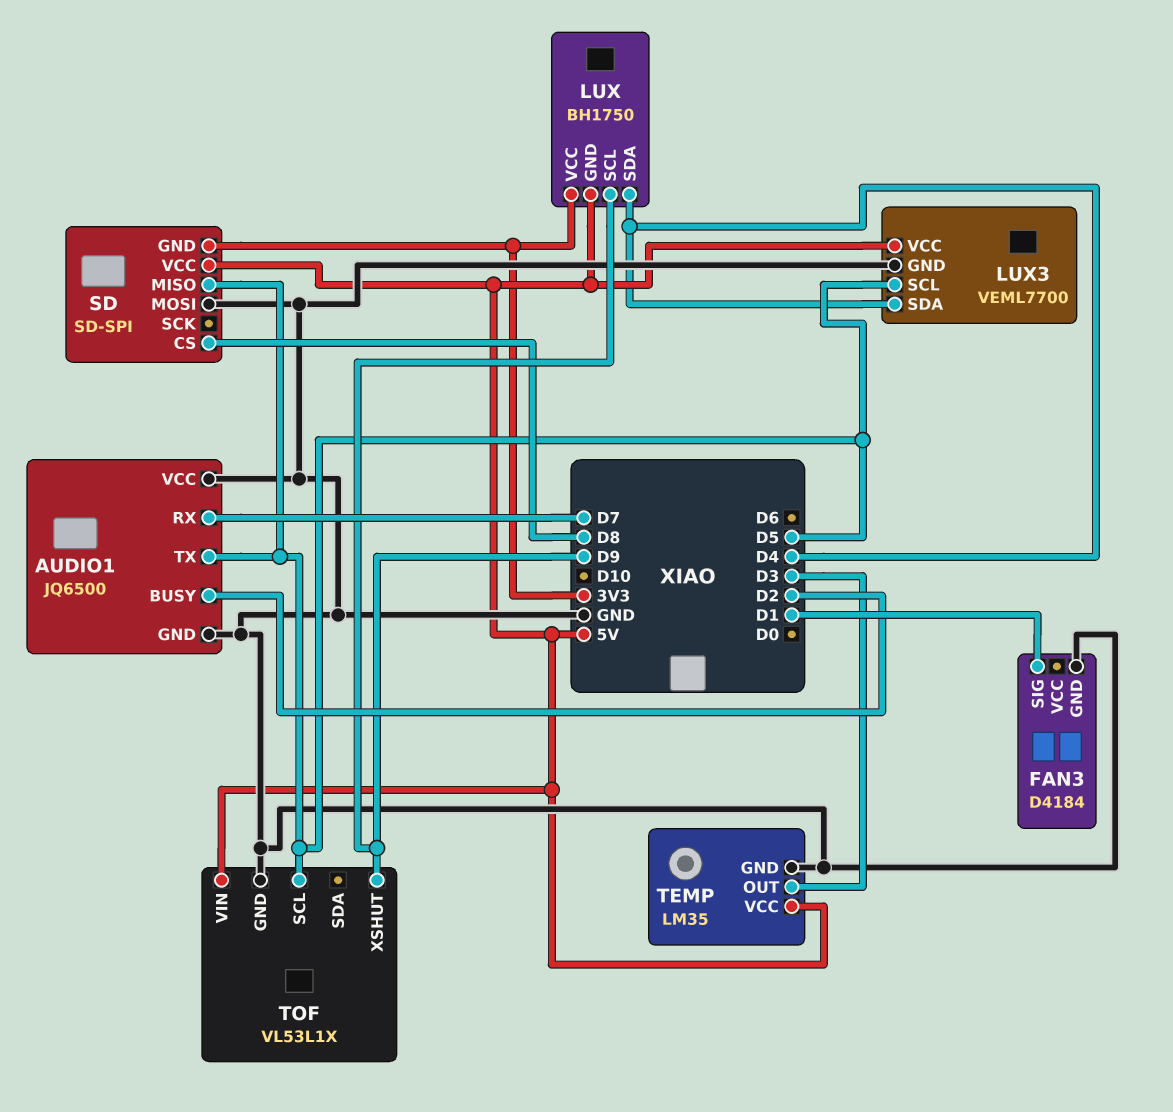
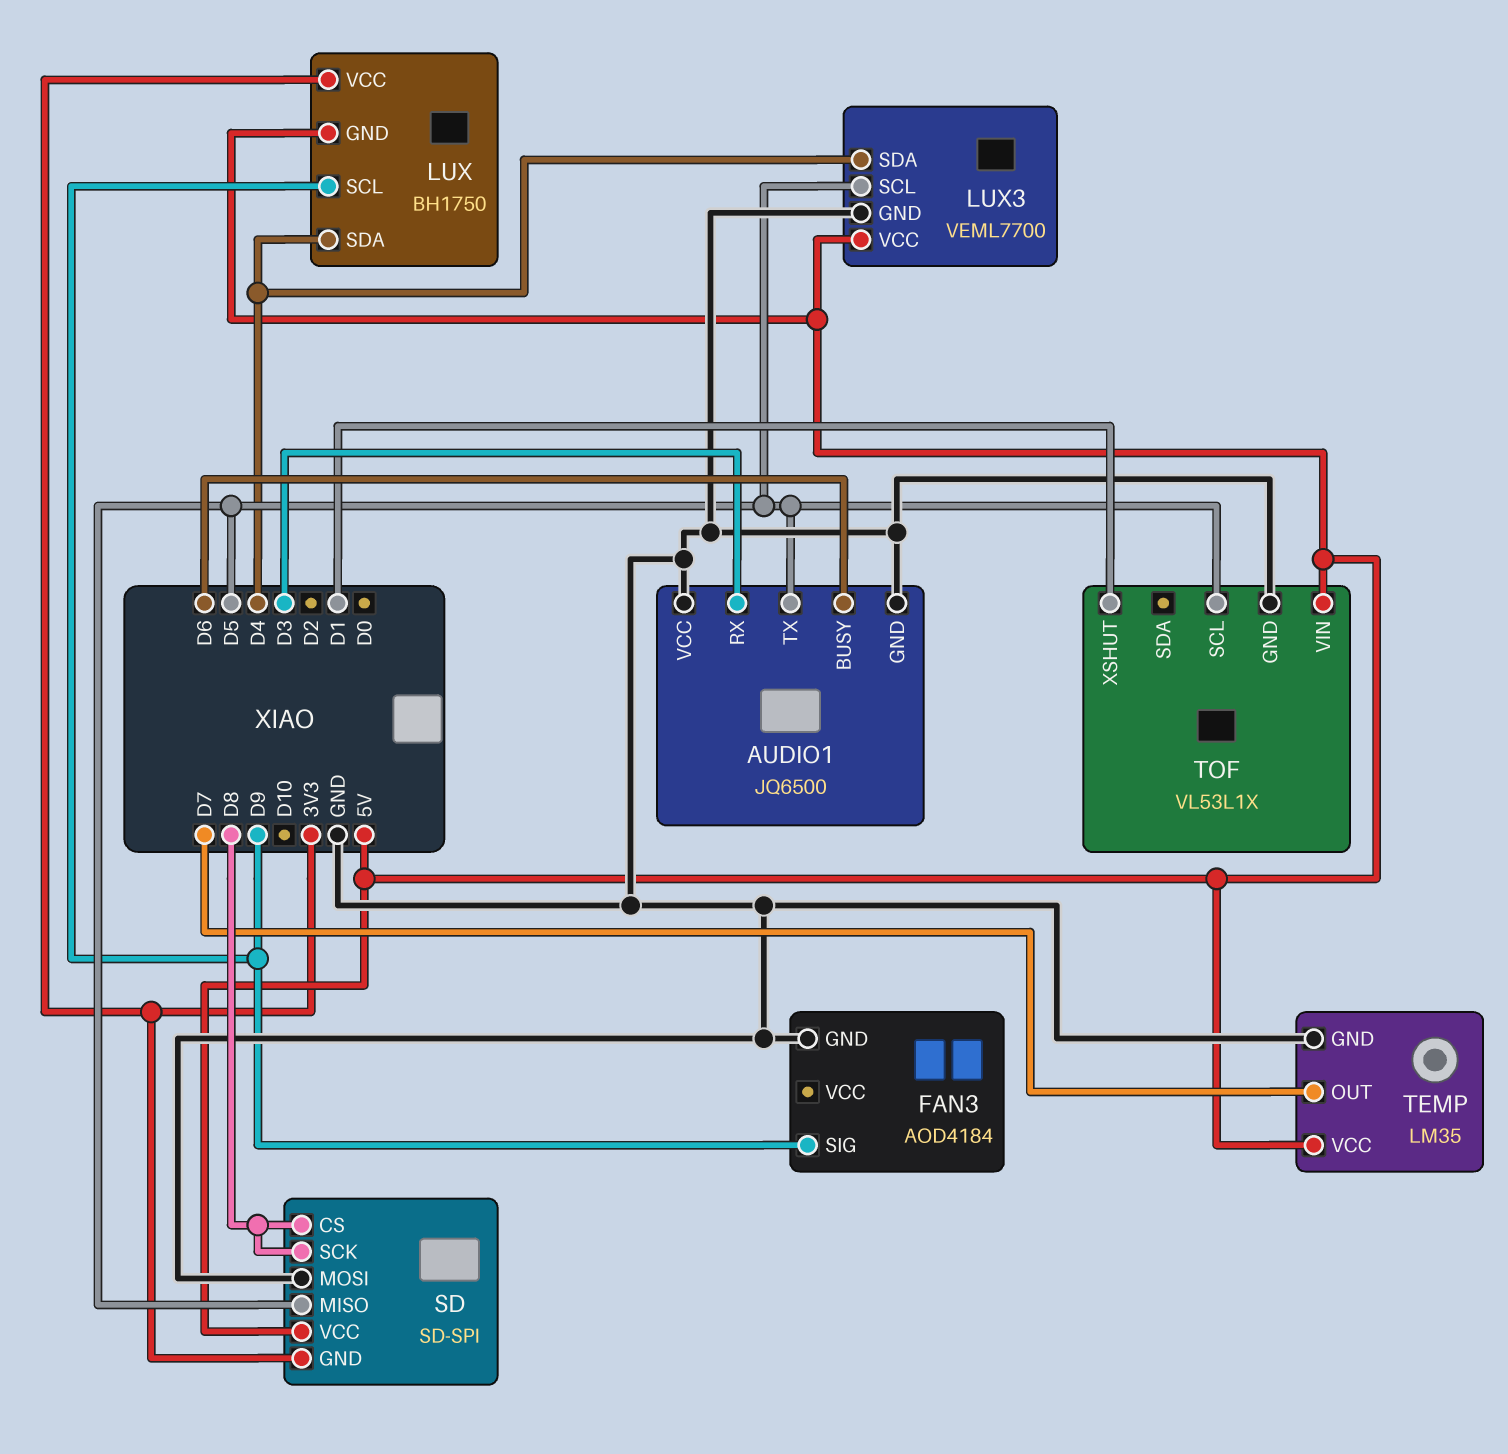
AUDIO1 pin BUSY: D2 -> D6
AUDIO1 pin RX: D7 -> D3
FAN3: D4184 -> AOD4184
FAN3 pin SIG: D1 -> D9
SD pin SCK: none -> D8
TEMP pin OUT: D3 -> D7
TOF pin XSHUT: D9 -> D1

